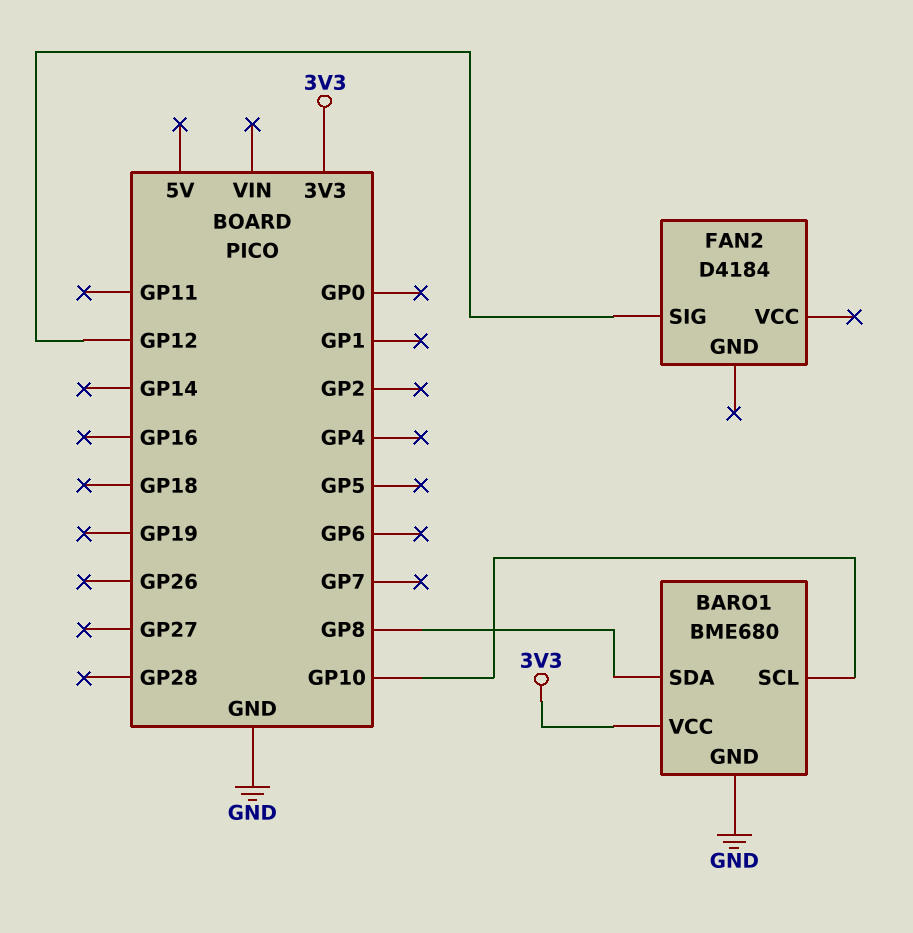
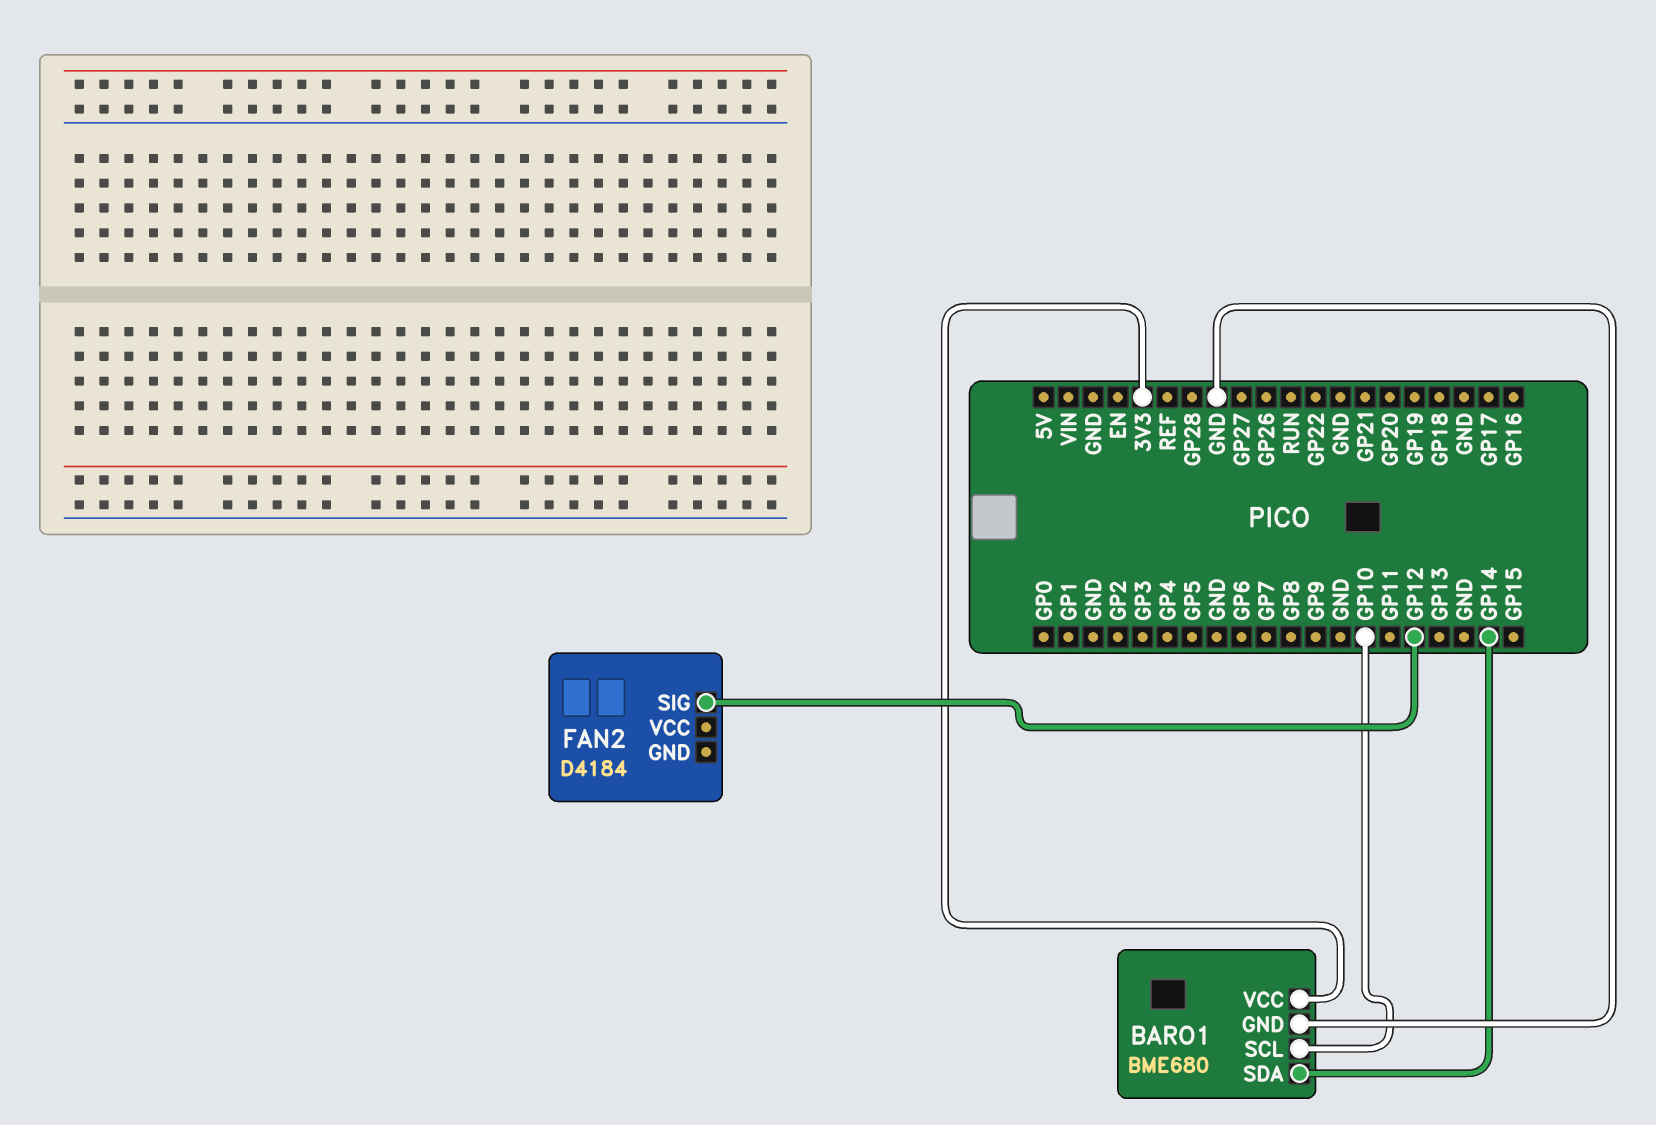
BARO1 pin SDA: GP8 -> GP14

